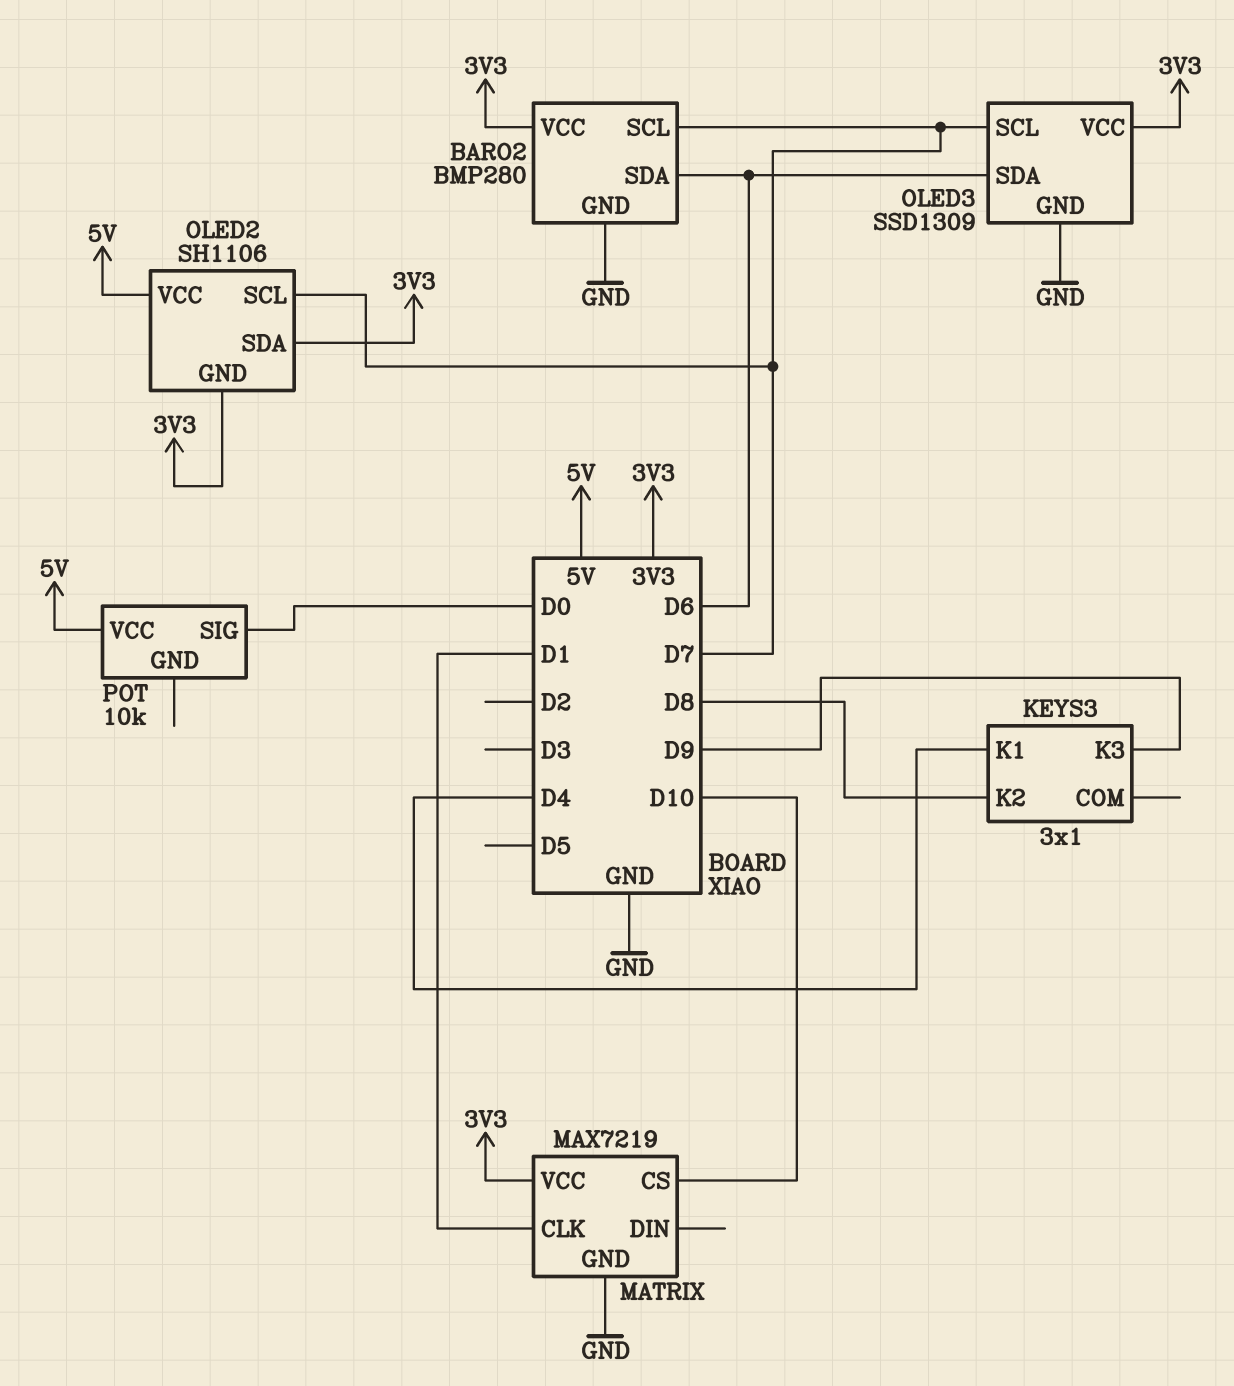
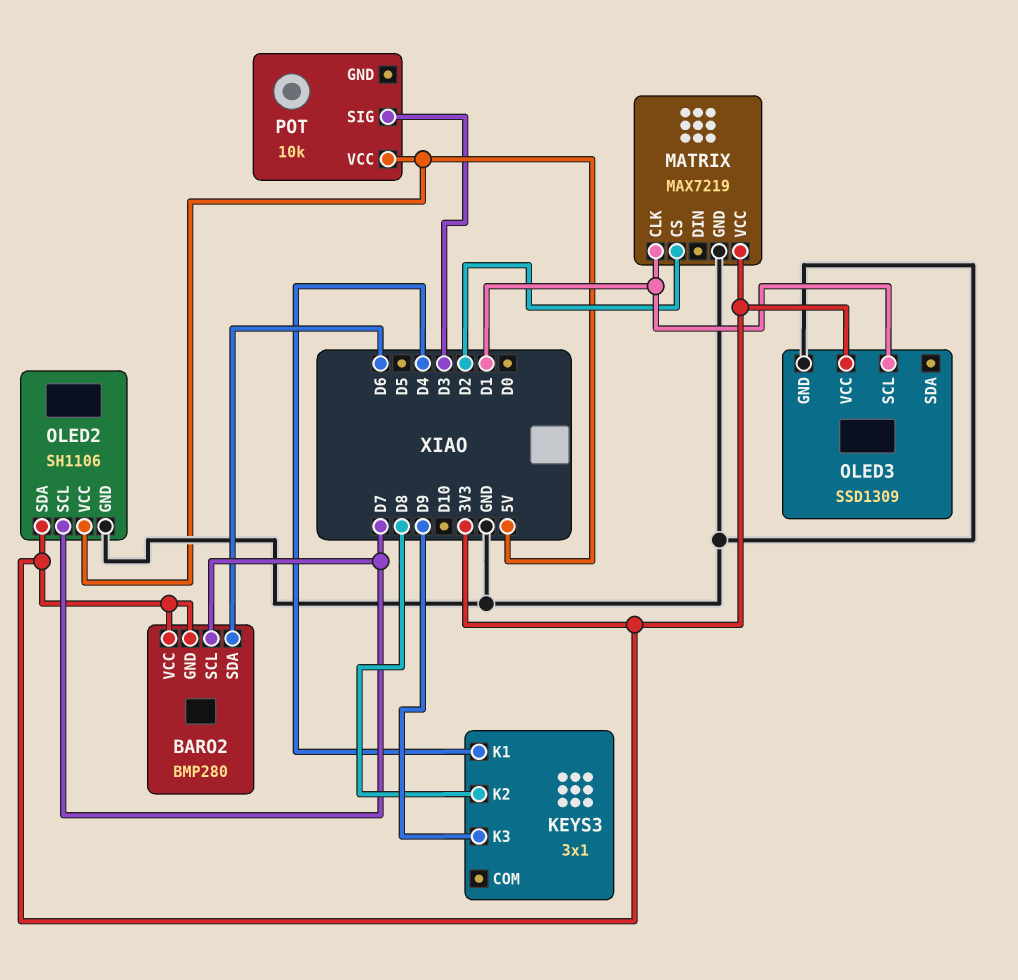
BARO2 pin GND: GND -> 3V3
MATRIX pin CS: D10 -> D2
OLED2 pin GND: 3V3 -> GND
OLED3 pin SCL: D7 -> D1
OLED3 pin SDA: D6 -> none
POT pin SIG: D0 -> D3

